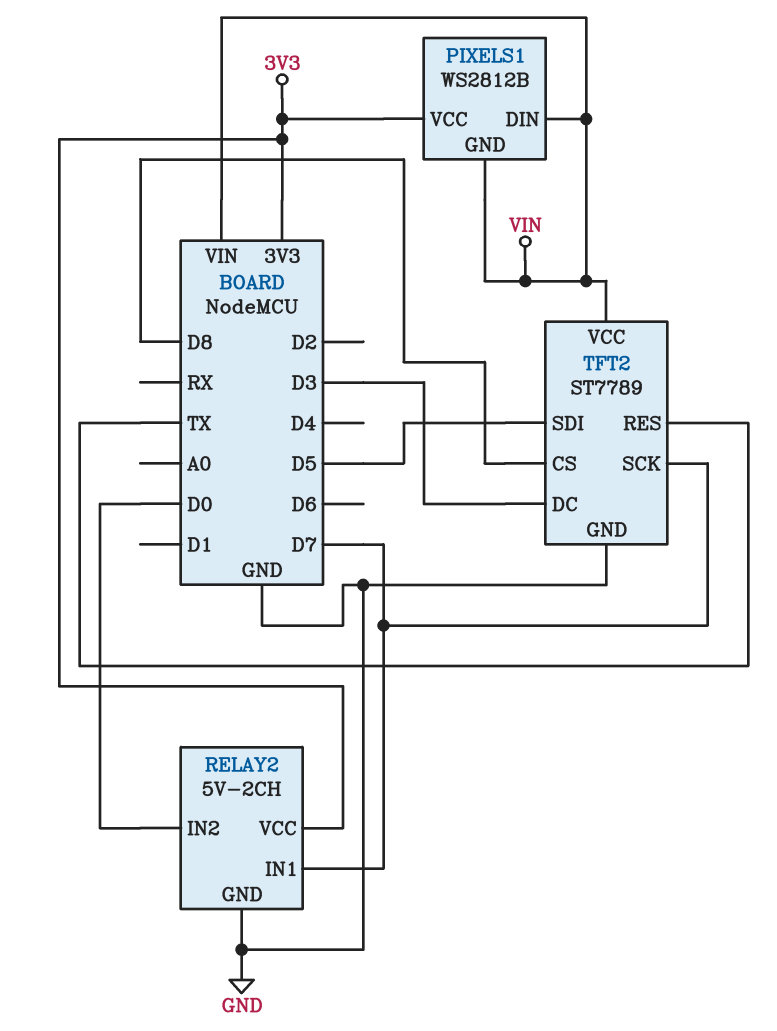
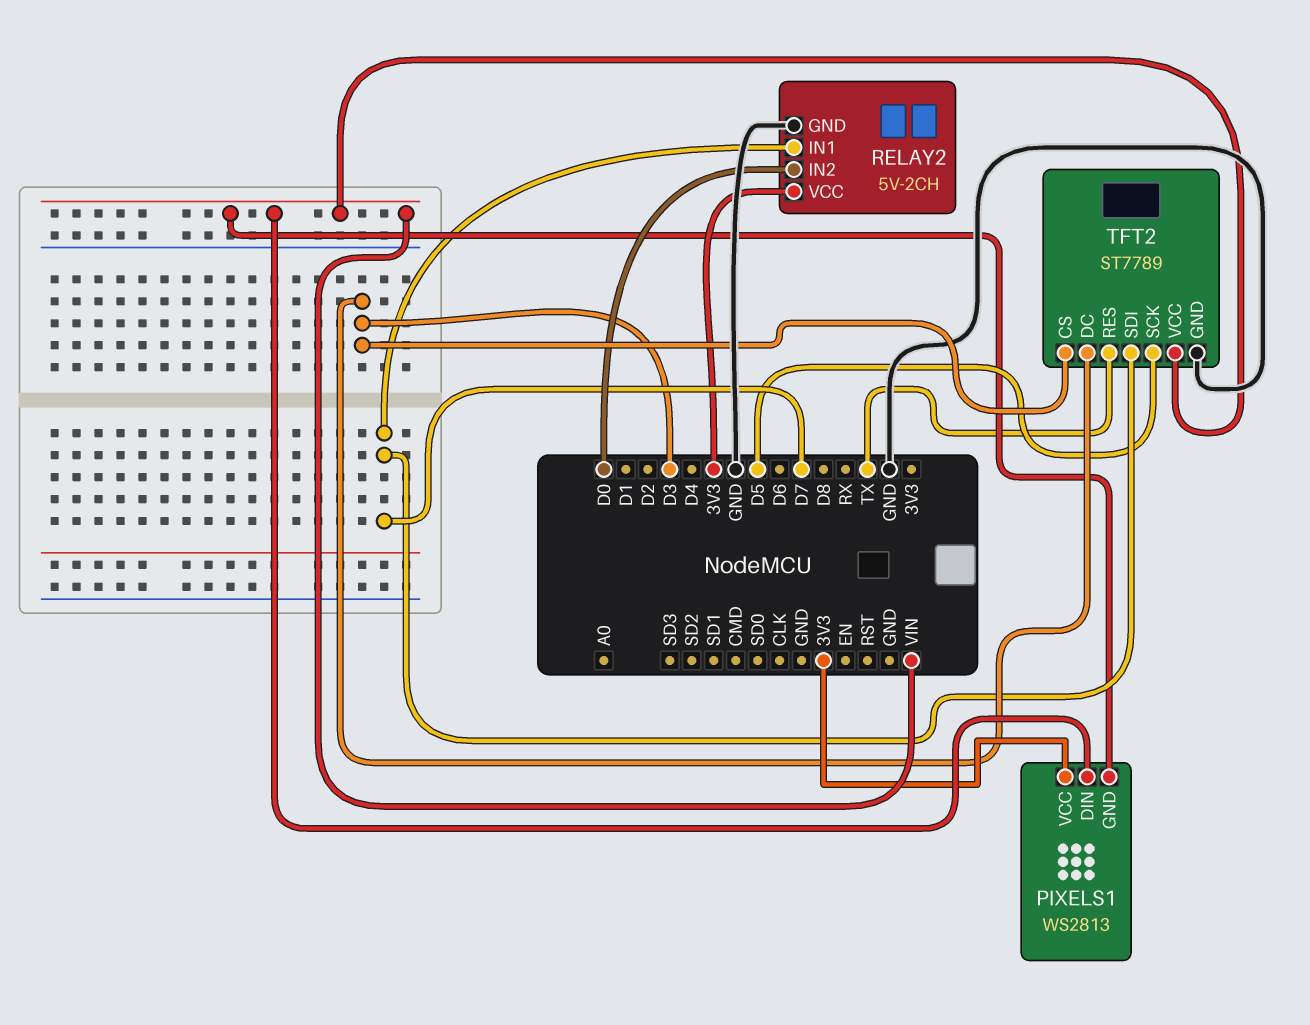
PIXELS1: WS2812B -> WS2813
TFT2 pin CS: D8 -> D3
TFT2 pin SCK: D7 -> D5
TFT2 pin SDI: D5 -> D7

